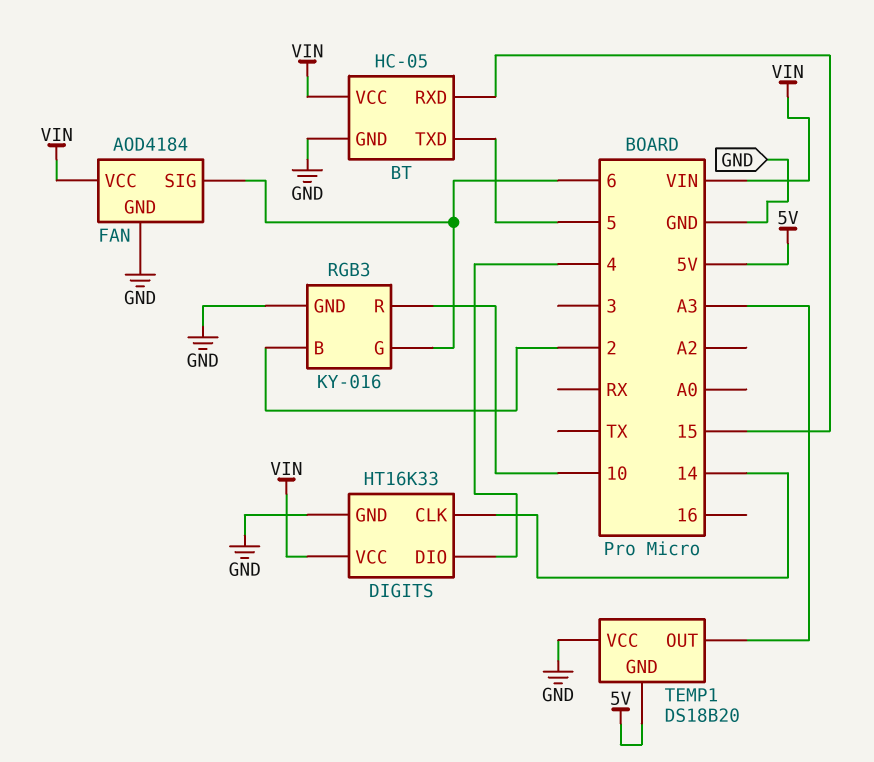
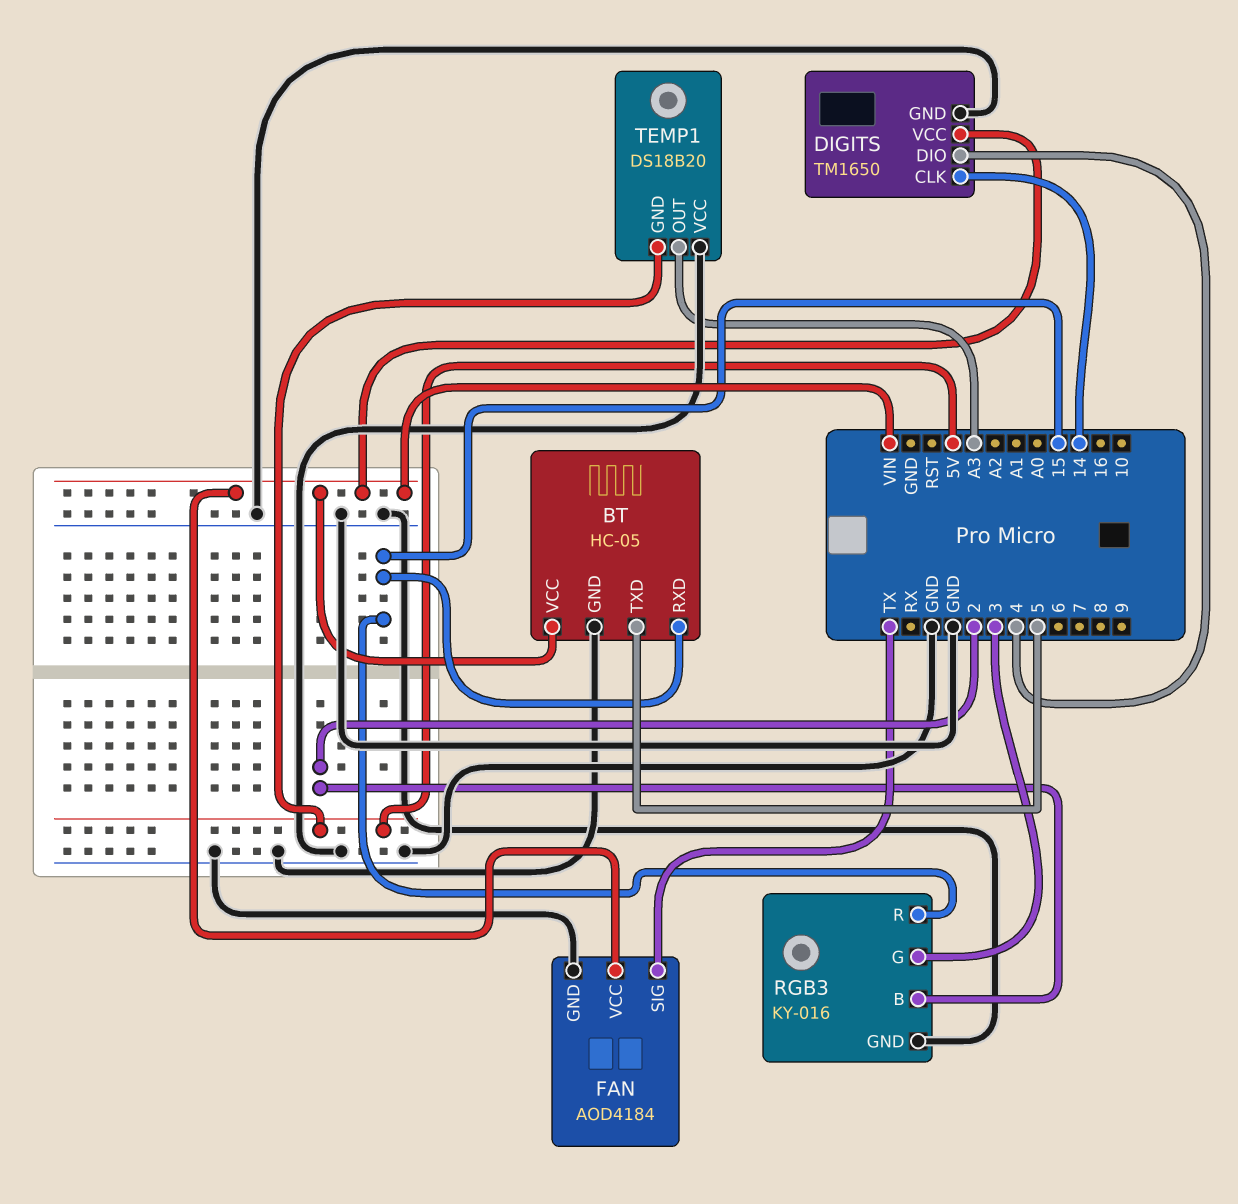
DIGITS: HT16K33 -> TM1650
FAN pin SIG: 6 -> TX
RGB3 pin G: 6 -> 3
RGB3 pin R: 10 -> 15

